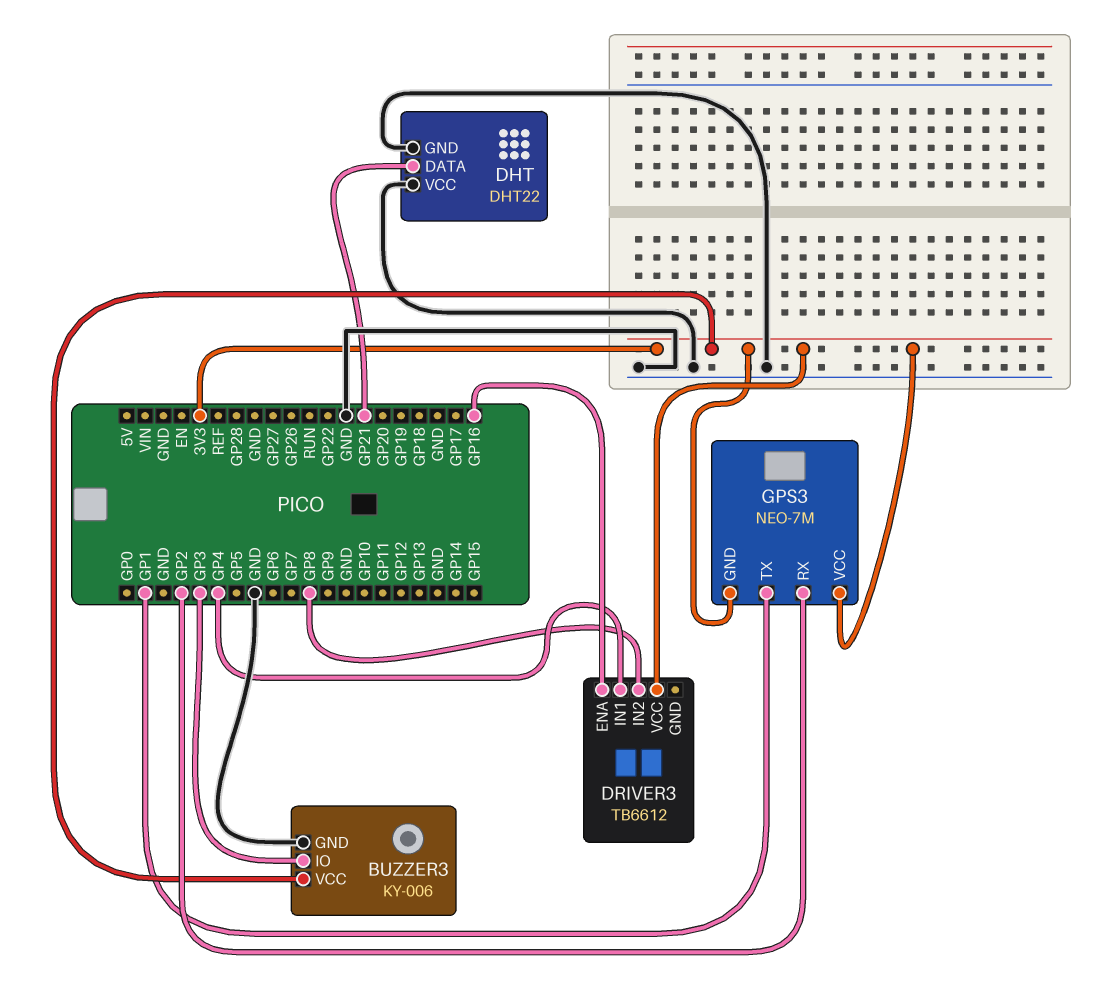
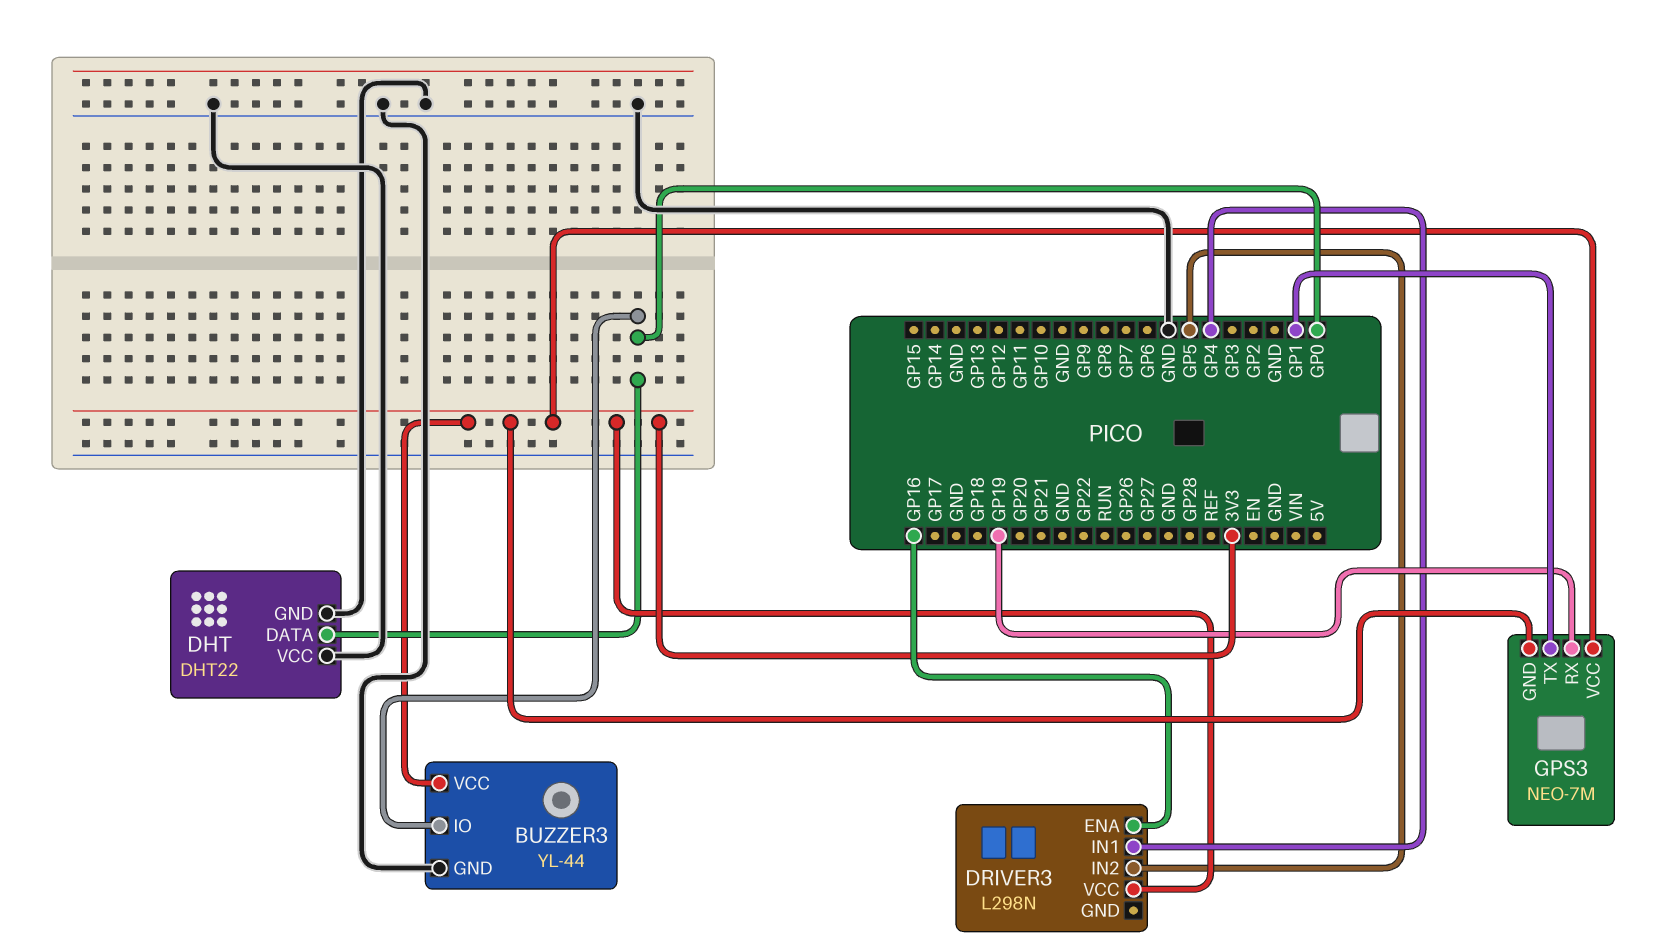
BUZZER3: KY-006 -> YL-44
BUZZER3 pin IO: GP3 -> GP0
DHT pin DATA: GP21 -> GP0
DRIVER3: TB6612 -> L298N
DRIVER3 pin IN2: GP8 -> GP5
GPS3 pin RX: GP2 -> GP19

